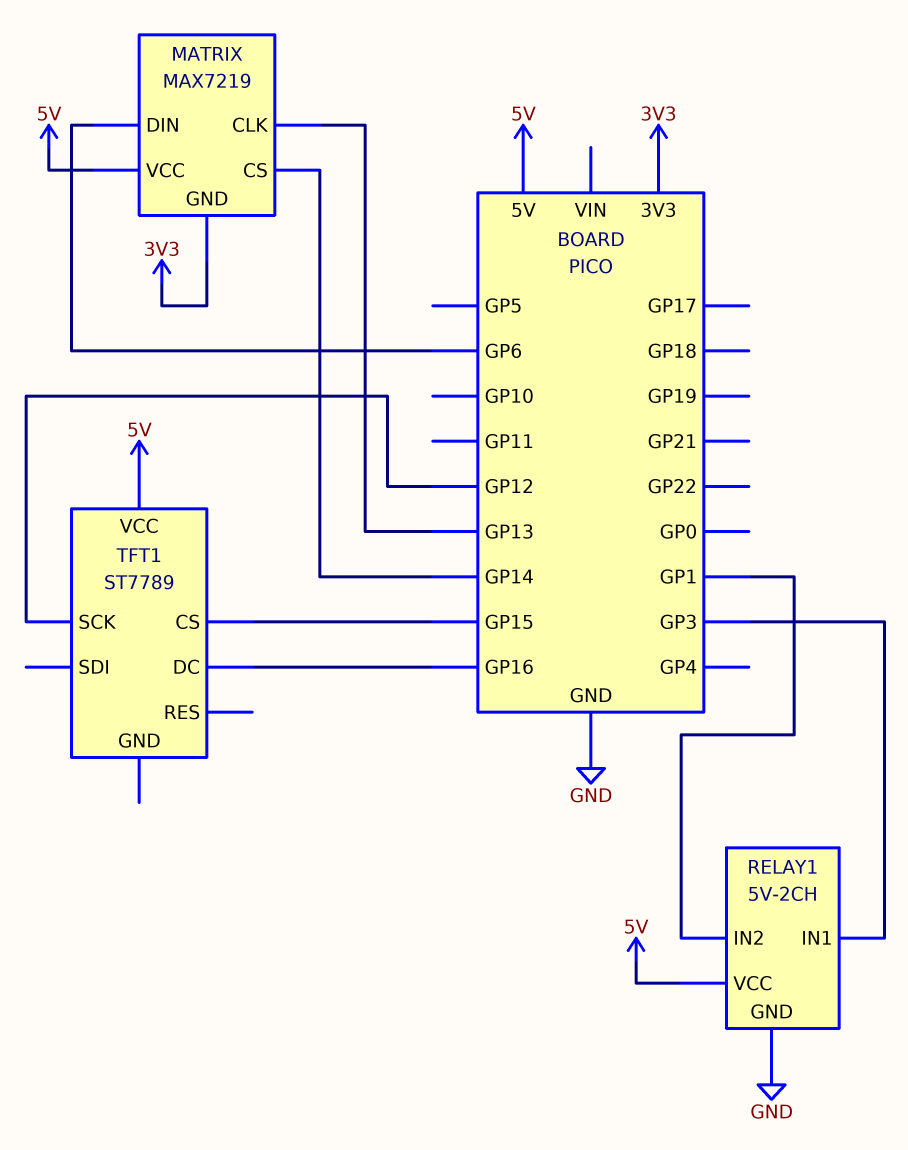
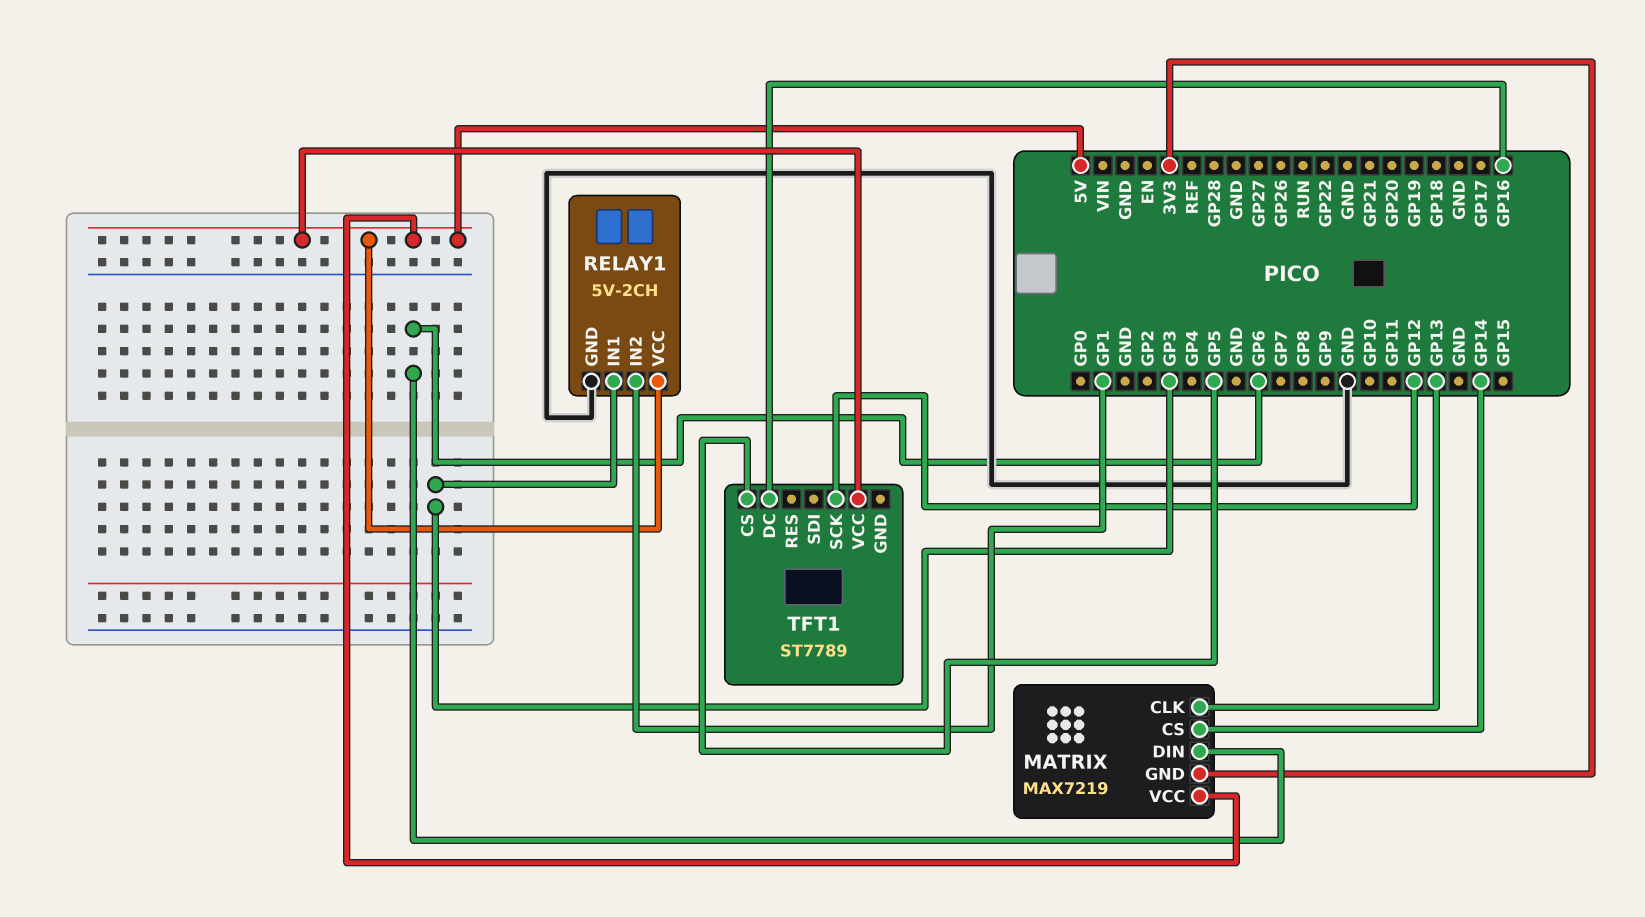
TFT1 pin CS: GP15 -> GP5

